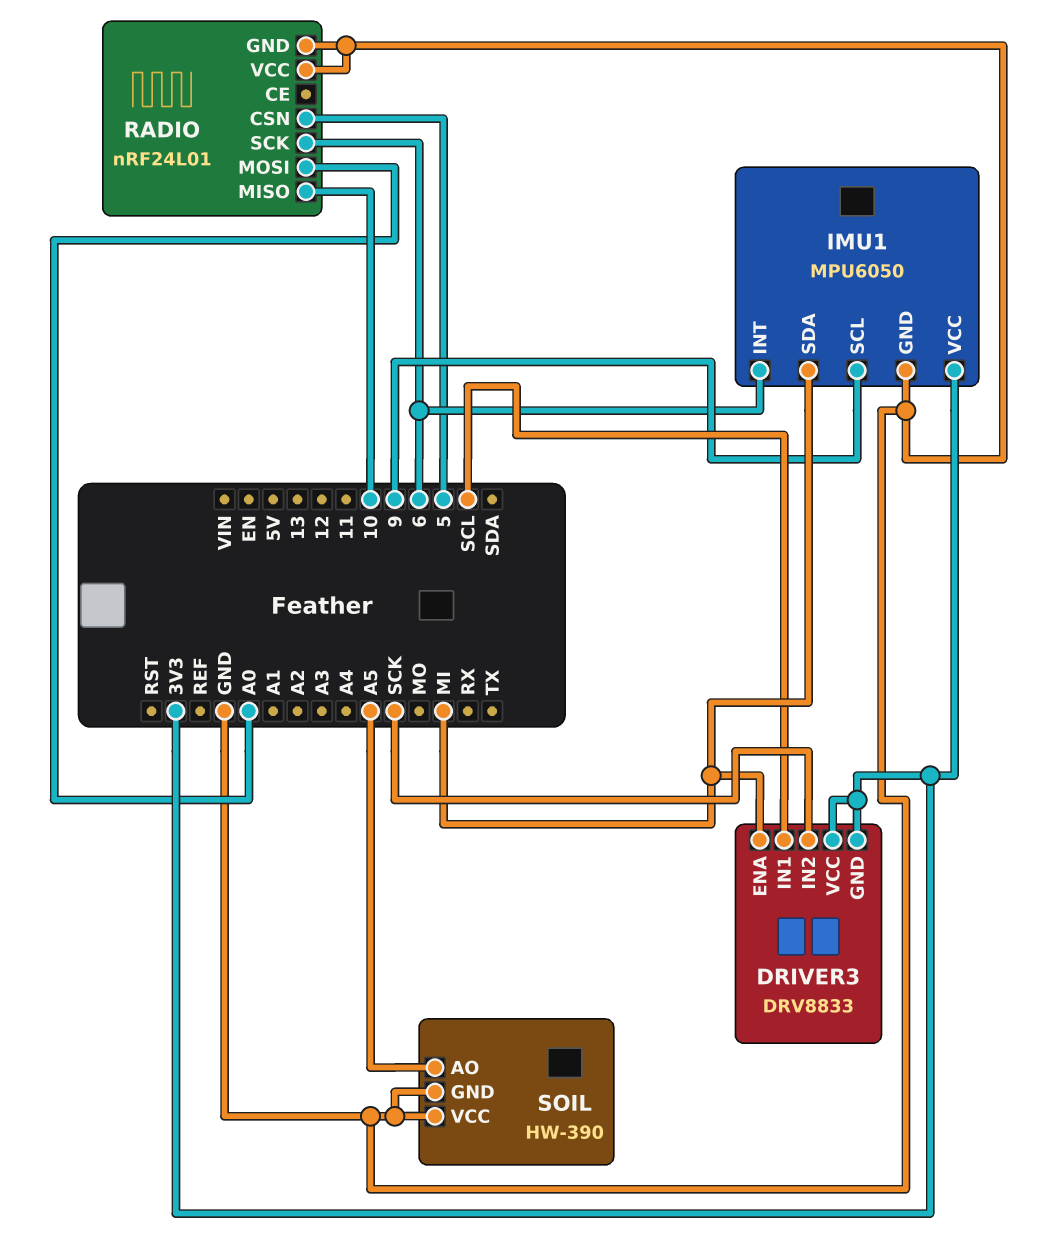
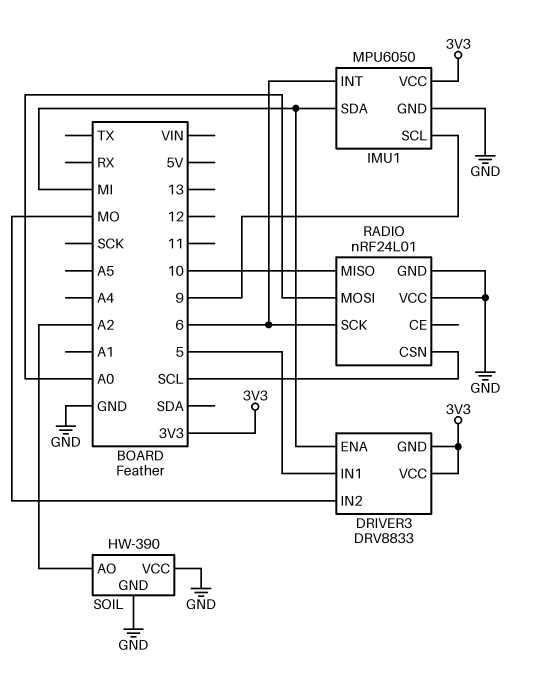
DRIVER3 pin IN1: SCL -> 5
DRIVER3 pin IN2: SCK -> MO
RADIO pin CSN: 5 -> SCL
SOIL pin AO: A5 -> A2

